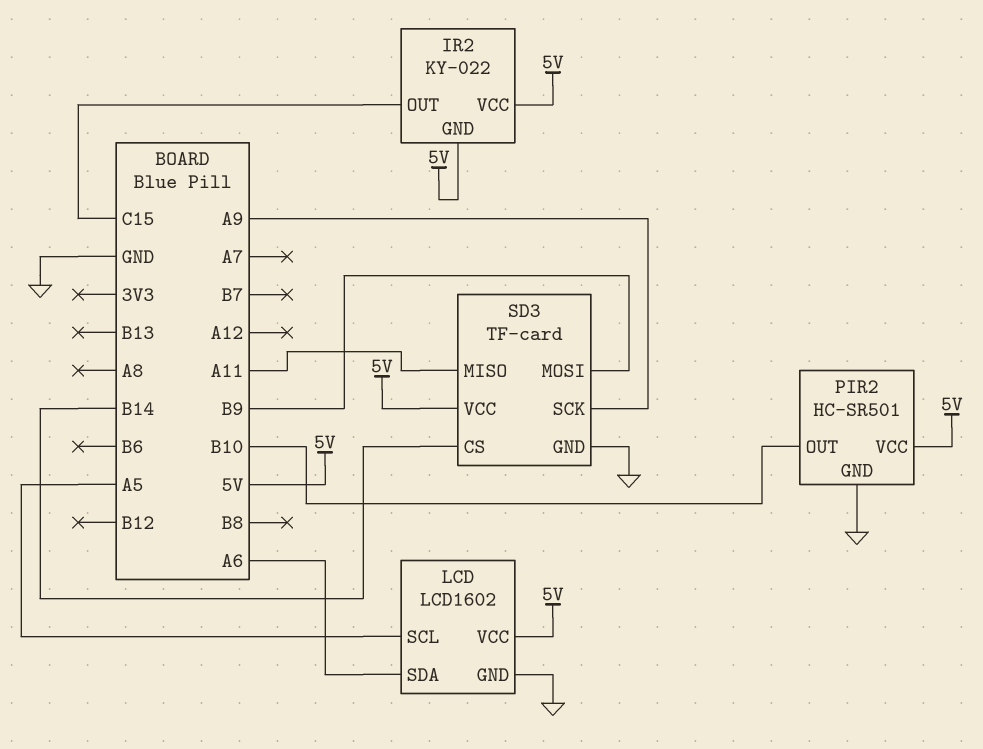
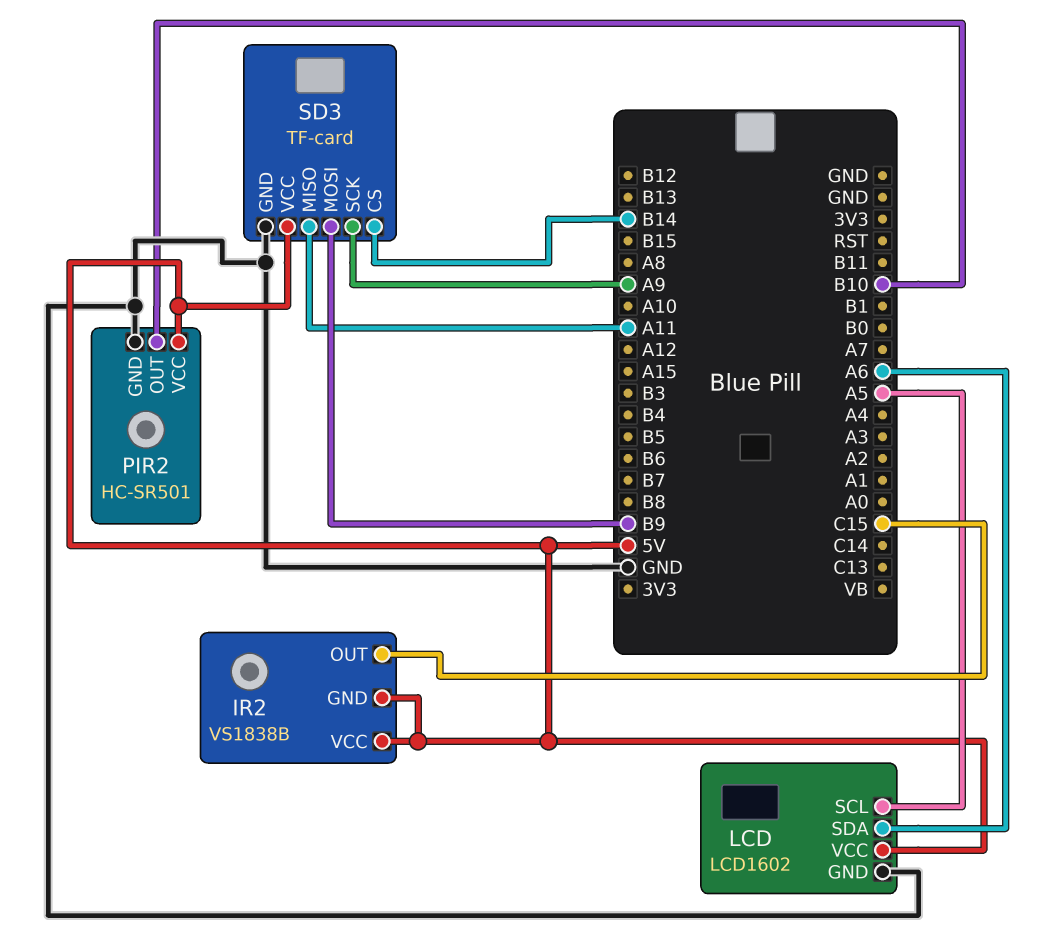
IR2: KY-022 -> VS1838B

